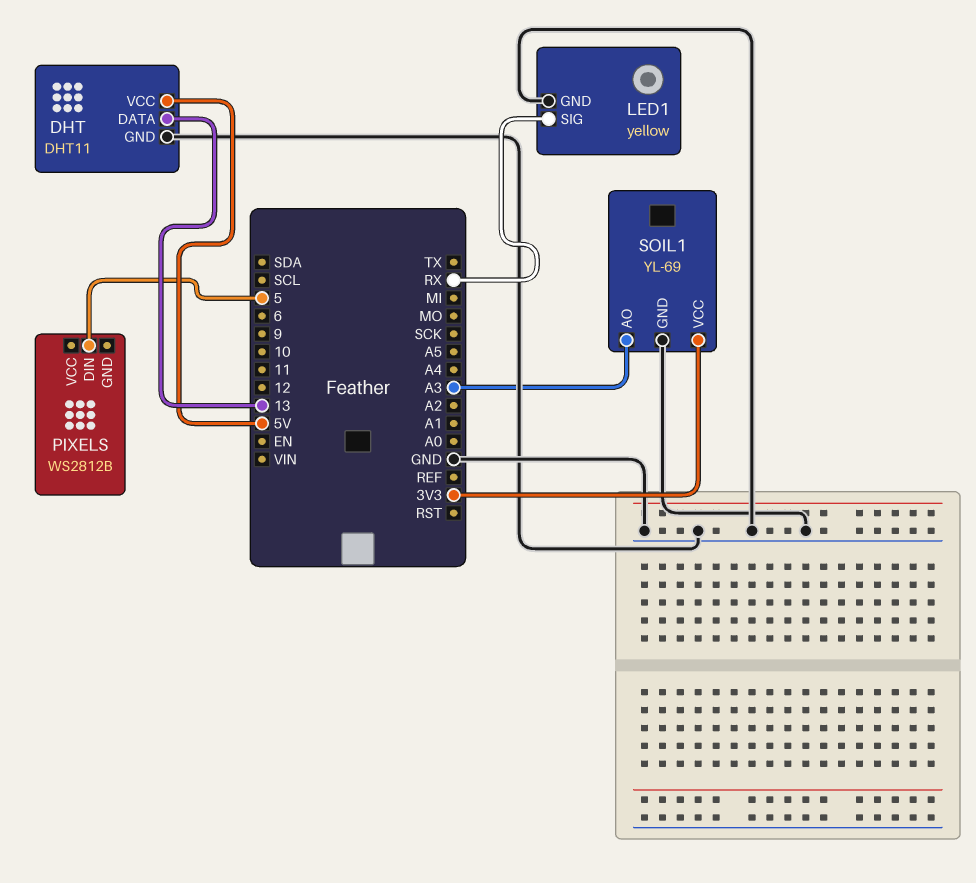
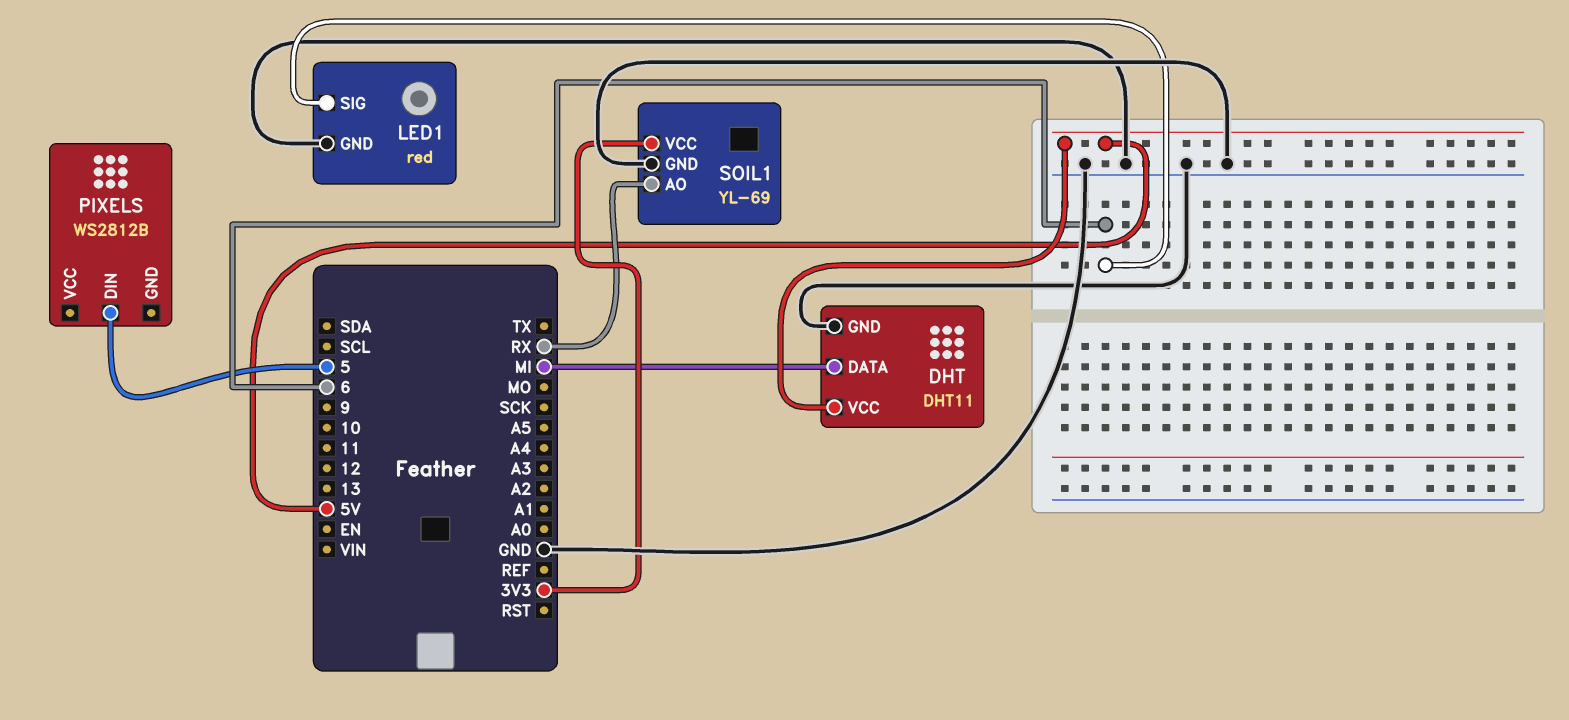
DHT pin DATA: 13 -> MI
LED1: yellow -> red
LED1 pin SIG: RX -> 6
SOIL1 pin AO: A3 -> RX

